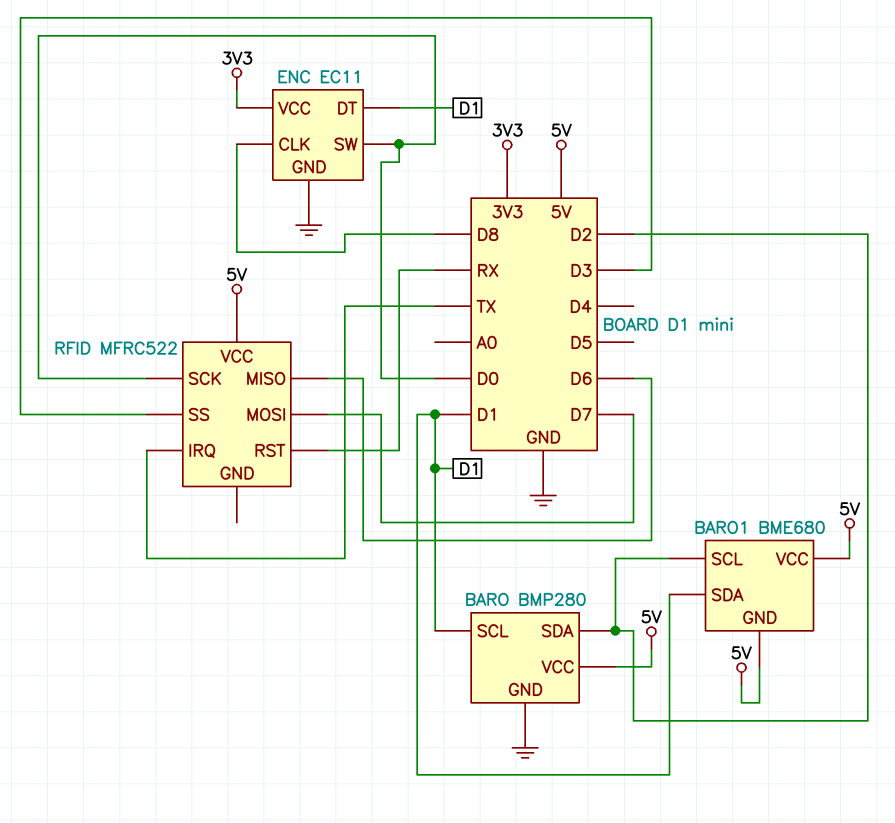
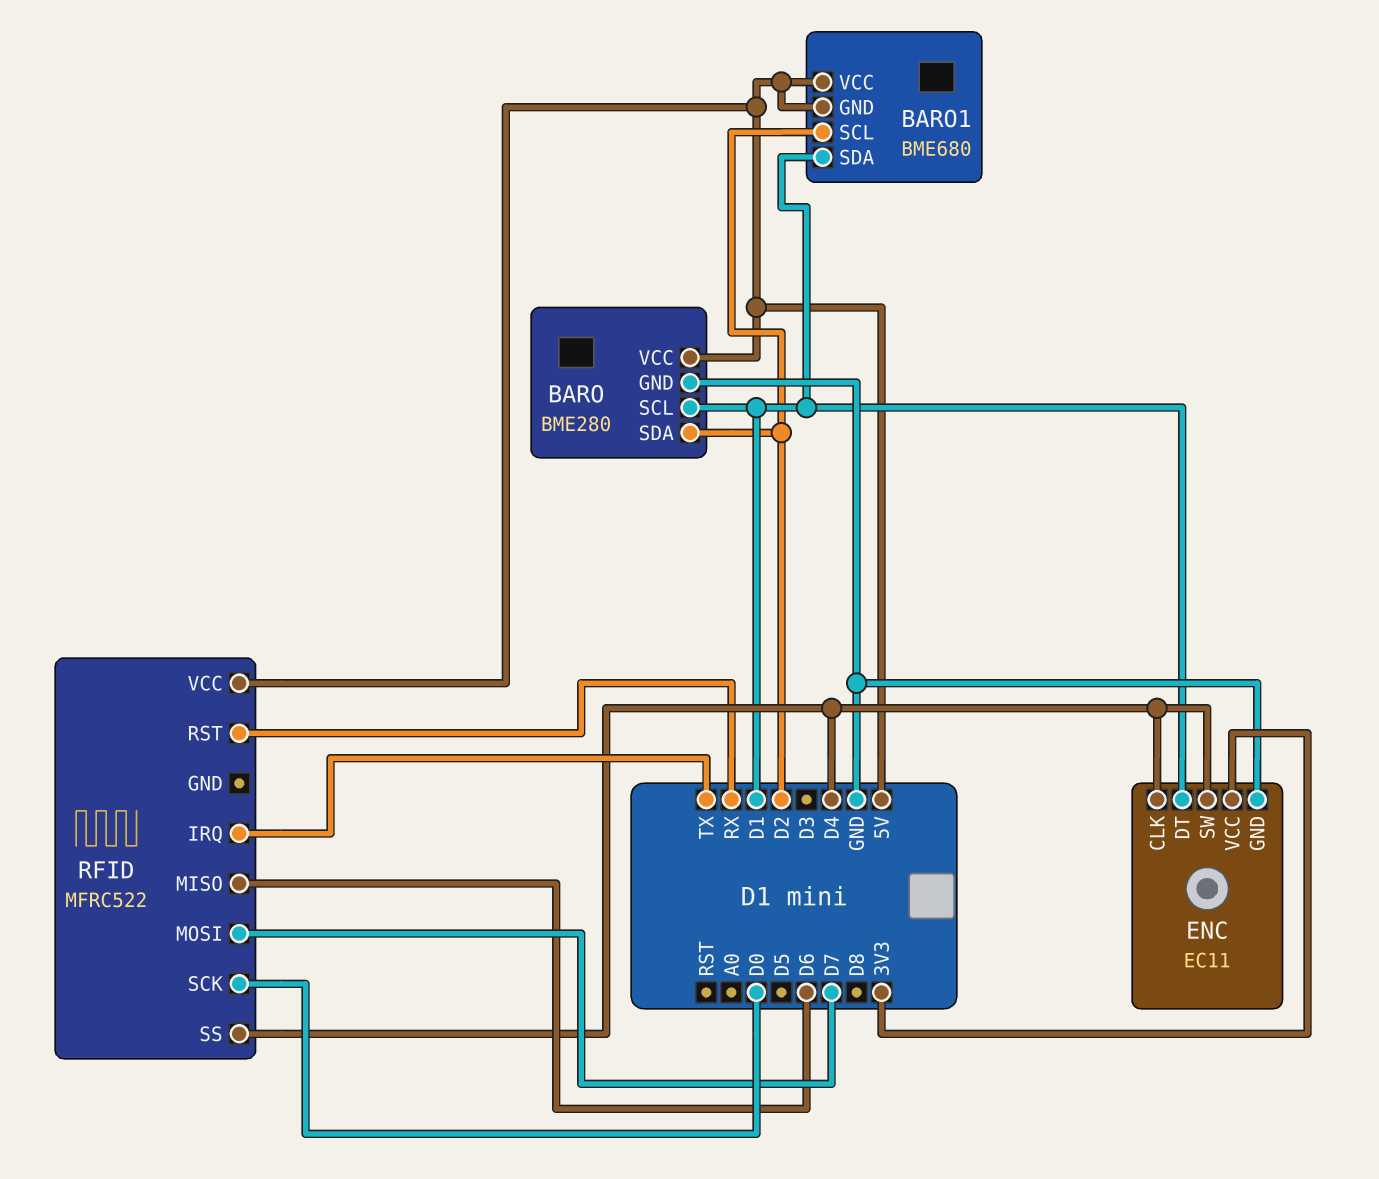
BARO: BMP280 -> BME280
ENC pin CLK: D8 -> D4
ENC pin SW: D0 -> D4
RFID pin SS: D3 -> D4

